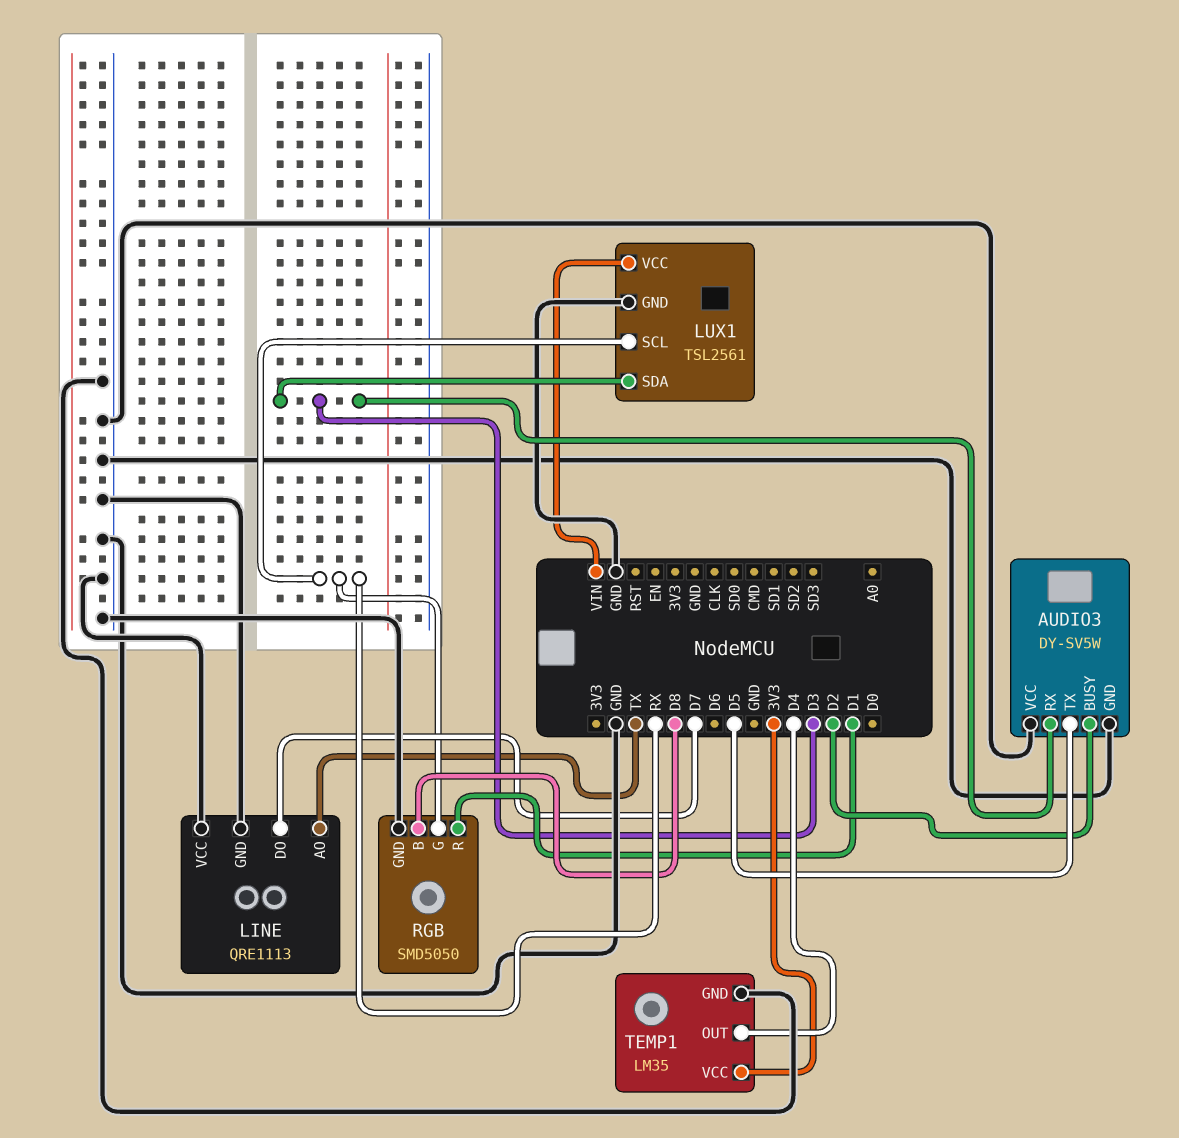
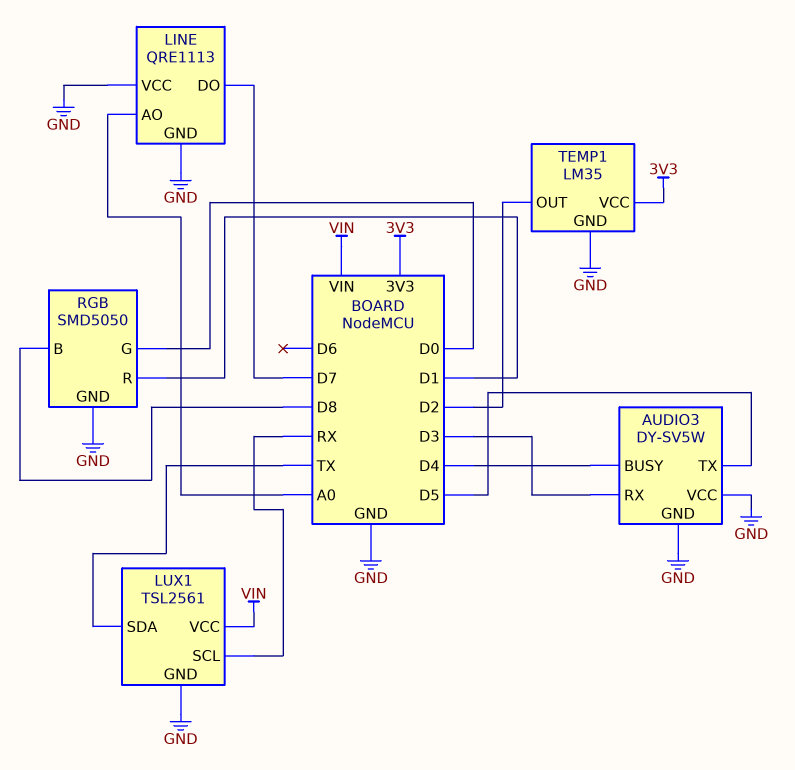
AUDIO3 pin BUSY: D2 -> D4
LINE pin AO: TX -> A0
LUX1 pin SDA: D3 -> TX
RGB pin G: RX -> D0
TEMP1 pin OUT: D4 -> D2

